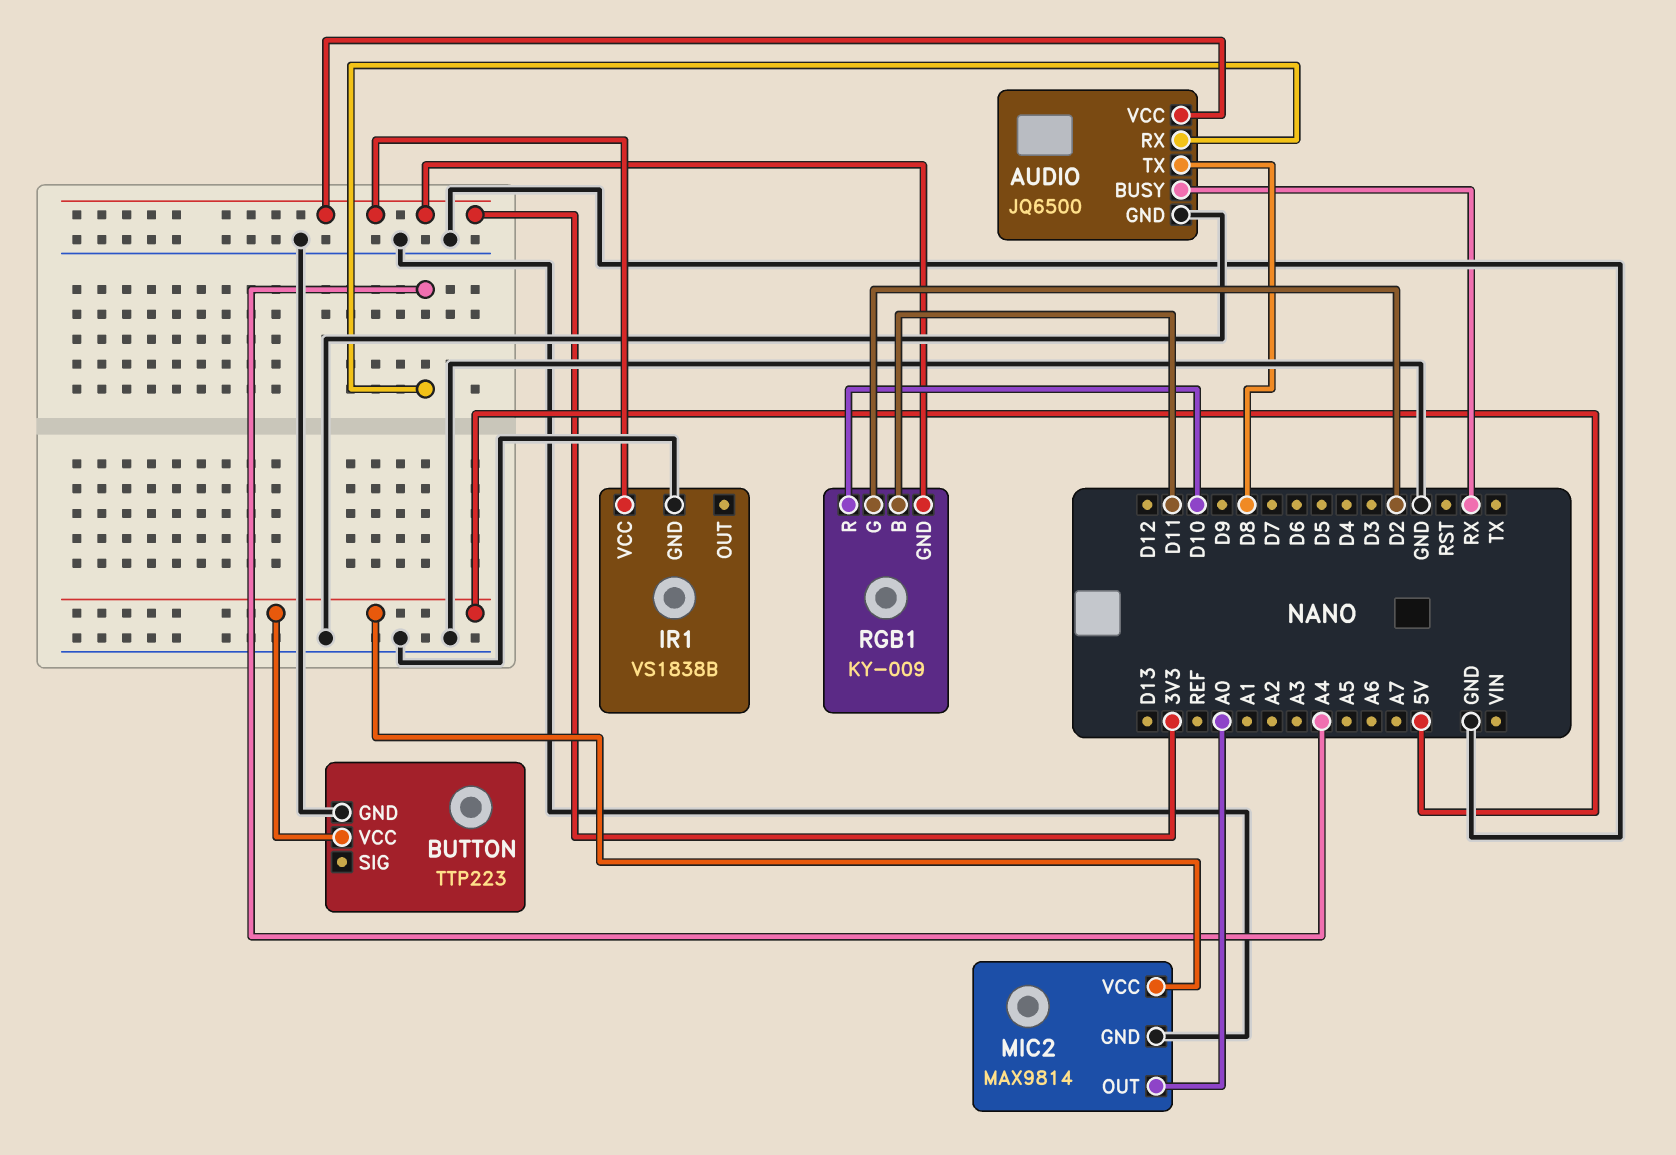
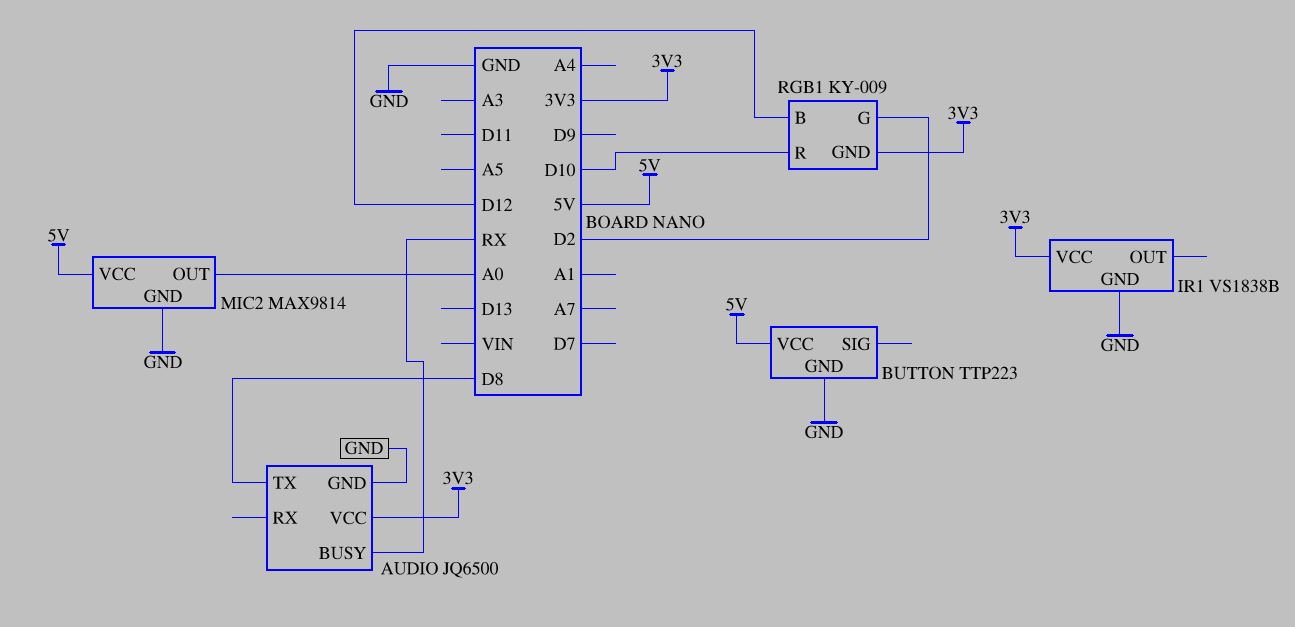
AUDIO pin RX: A4 -> none
RGB1 pin B: D11 -> D12

